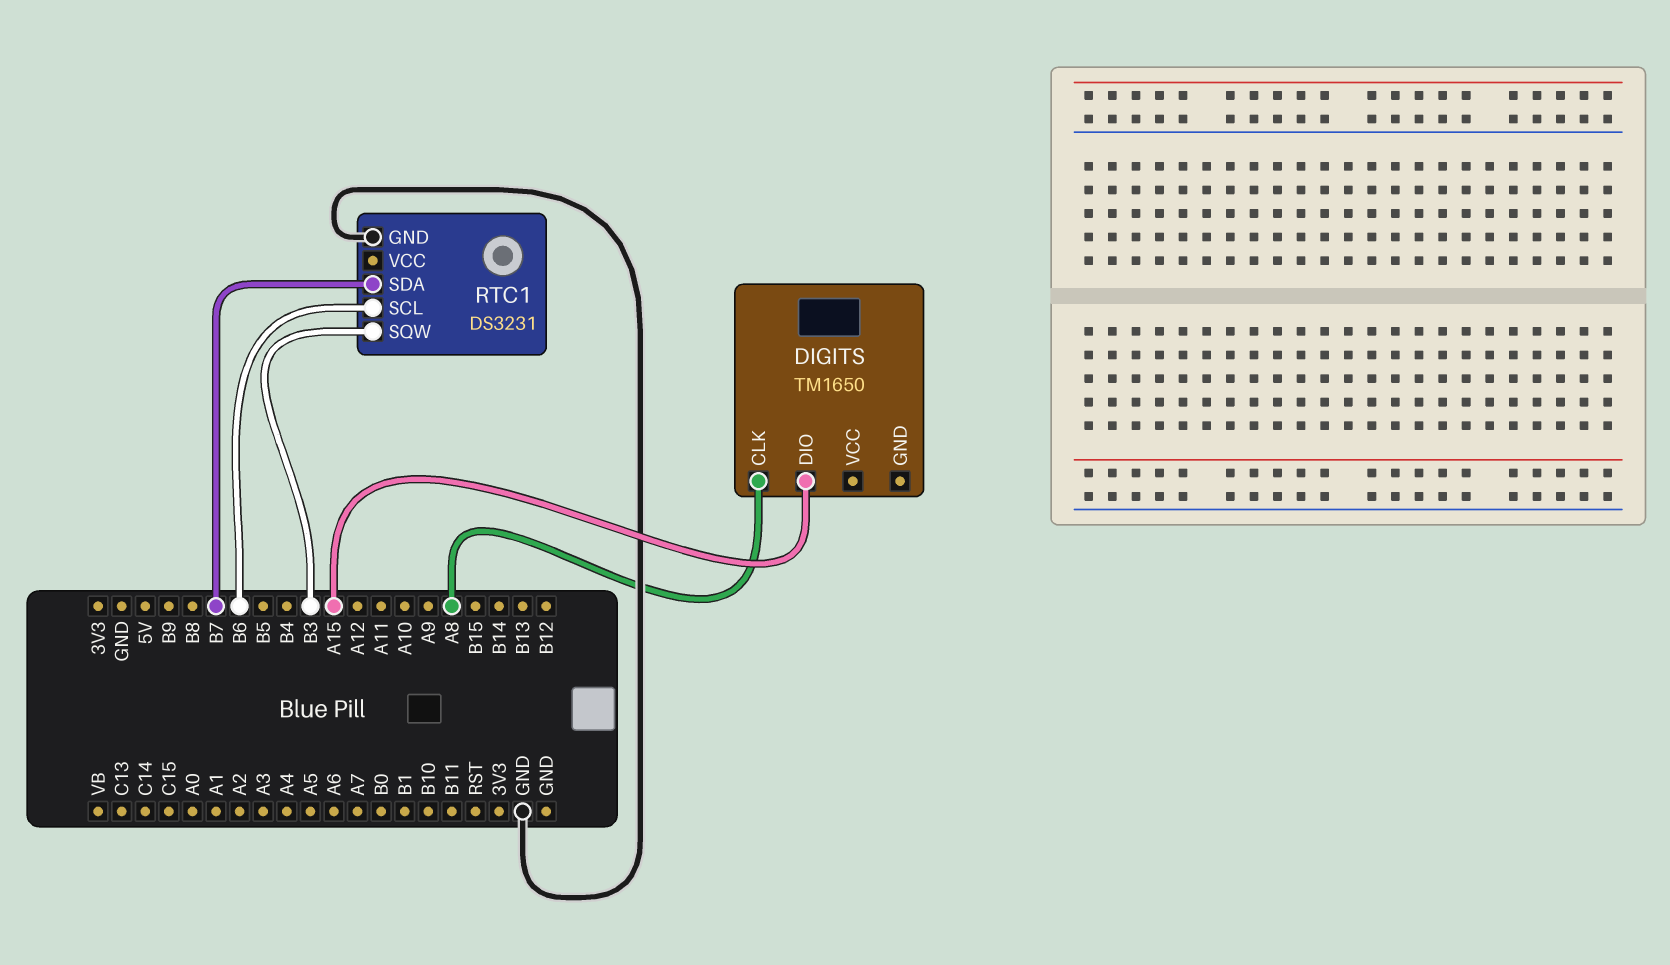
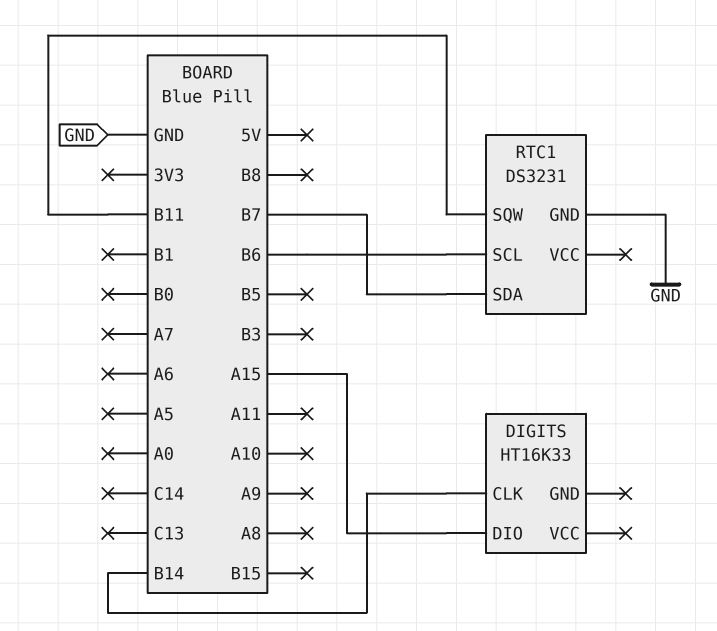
DIGITS: TM1650 -> HT16K33
DIGITS pin CLK: A8 -> B14
RTC1 pin SQW: B3 -> B11

